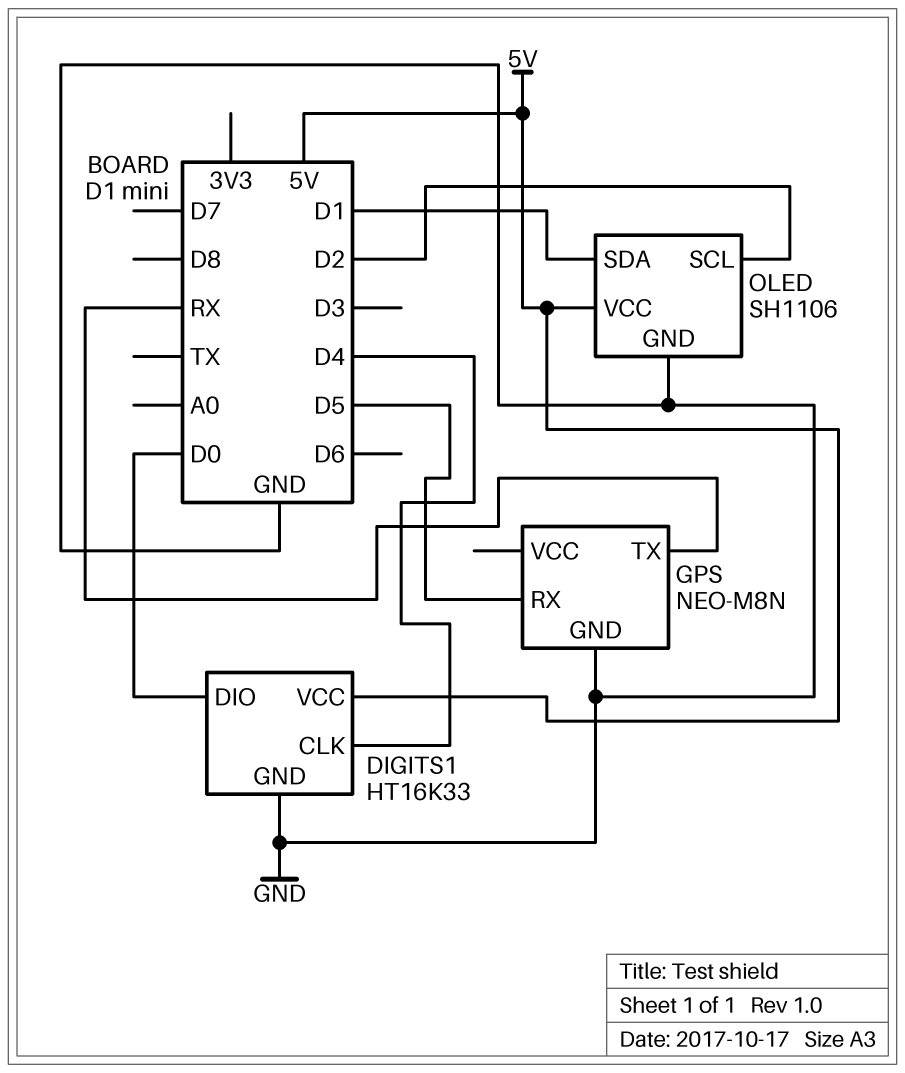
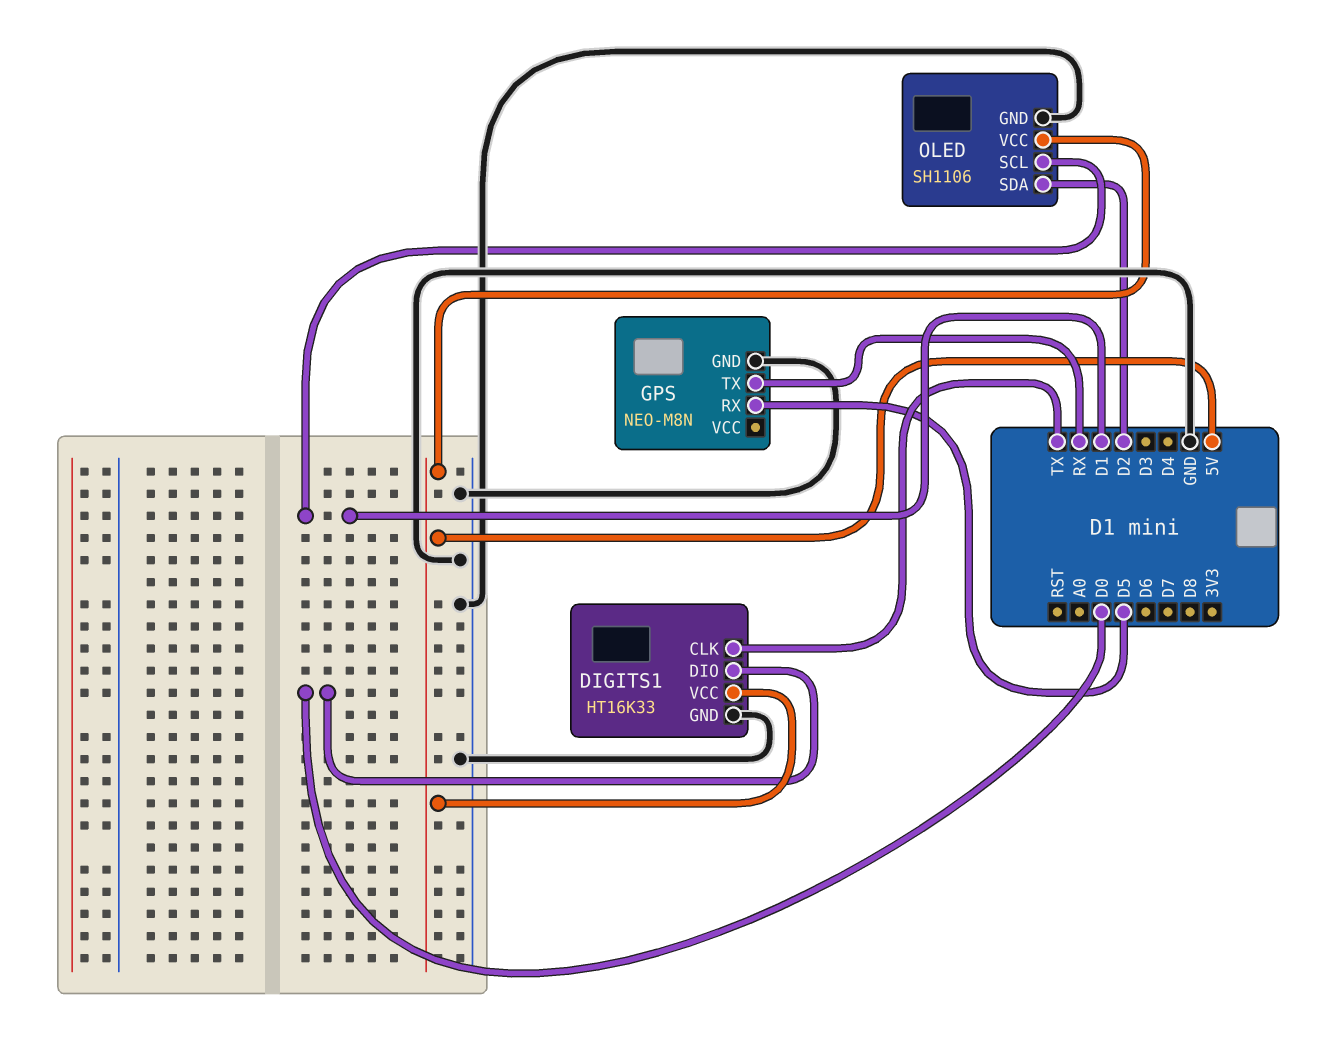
DIGITS1 pin CLK: D4 -> TX
OLED pin SCL: D2 -> D1
OLED pin SDA: D1 -> D2

